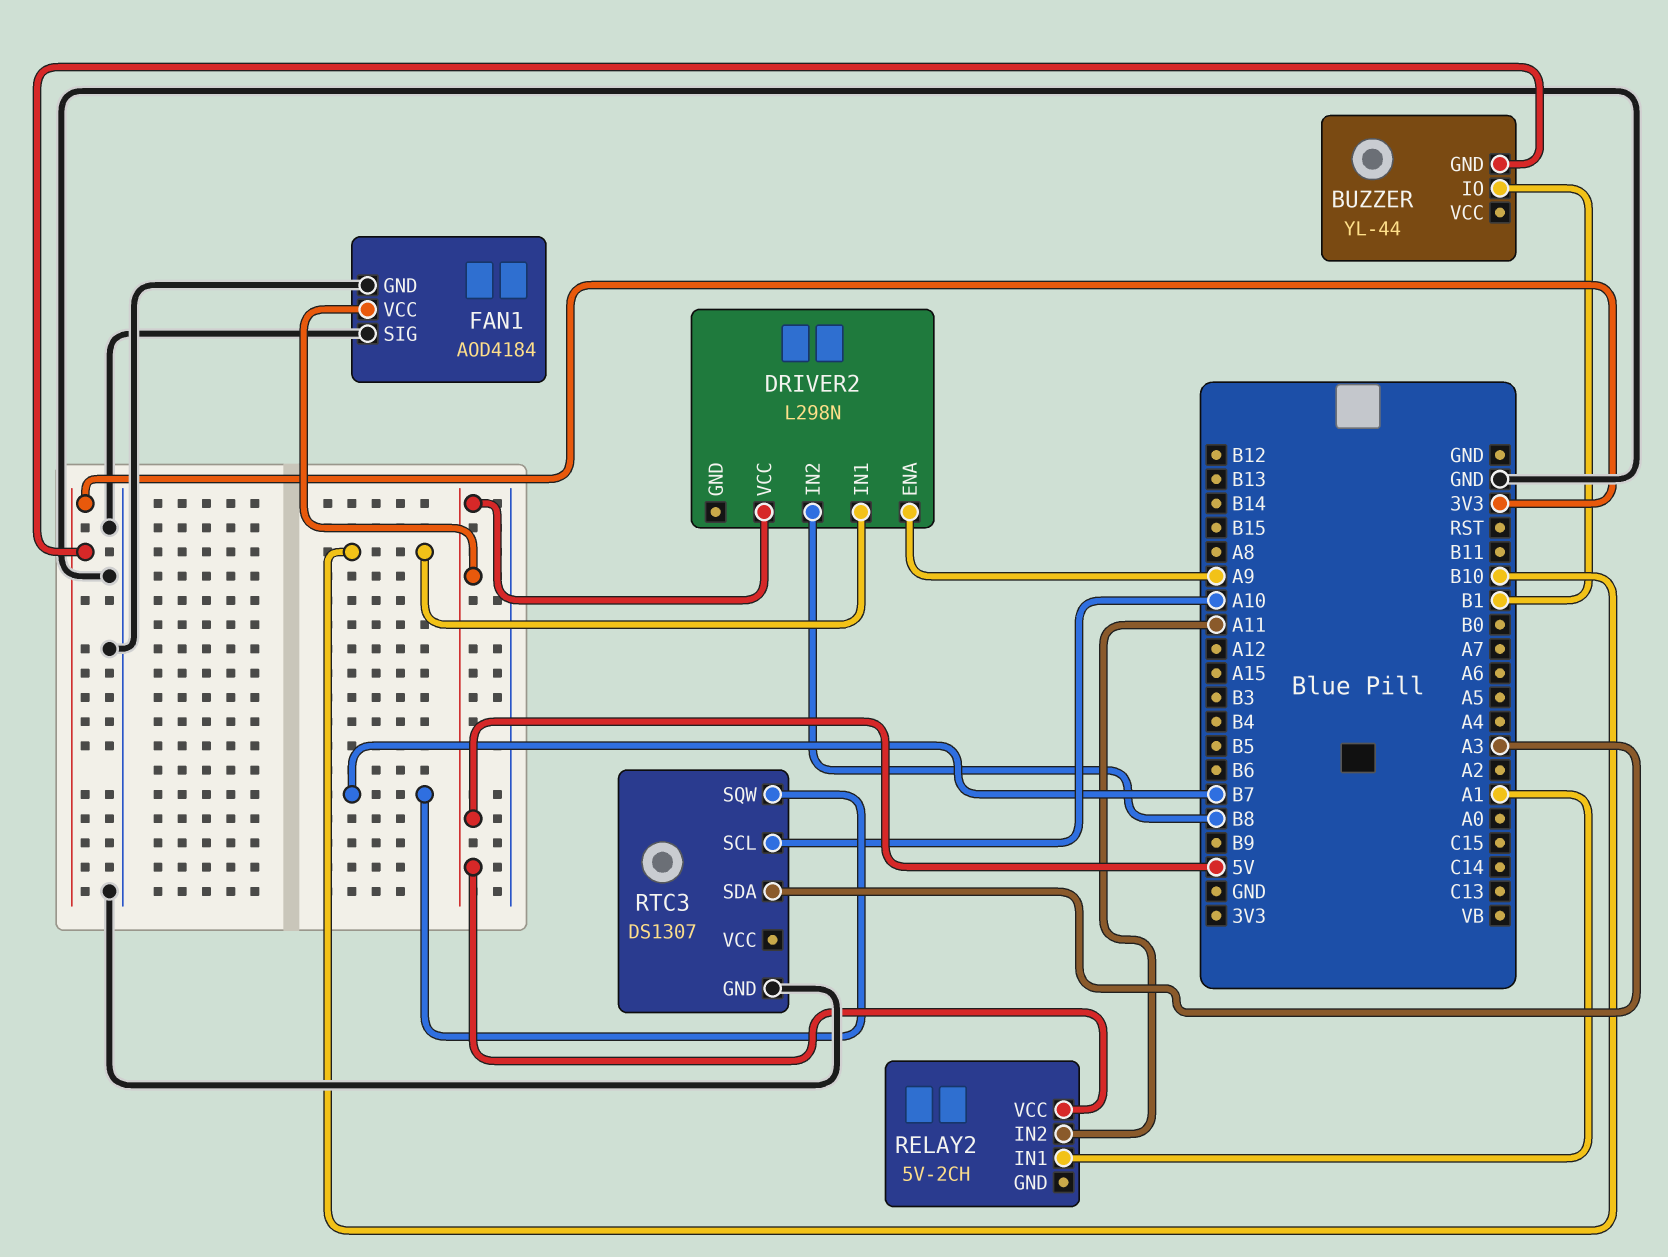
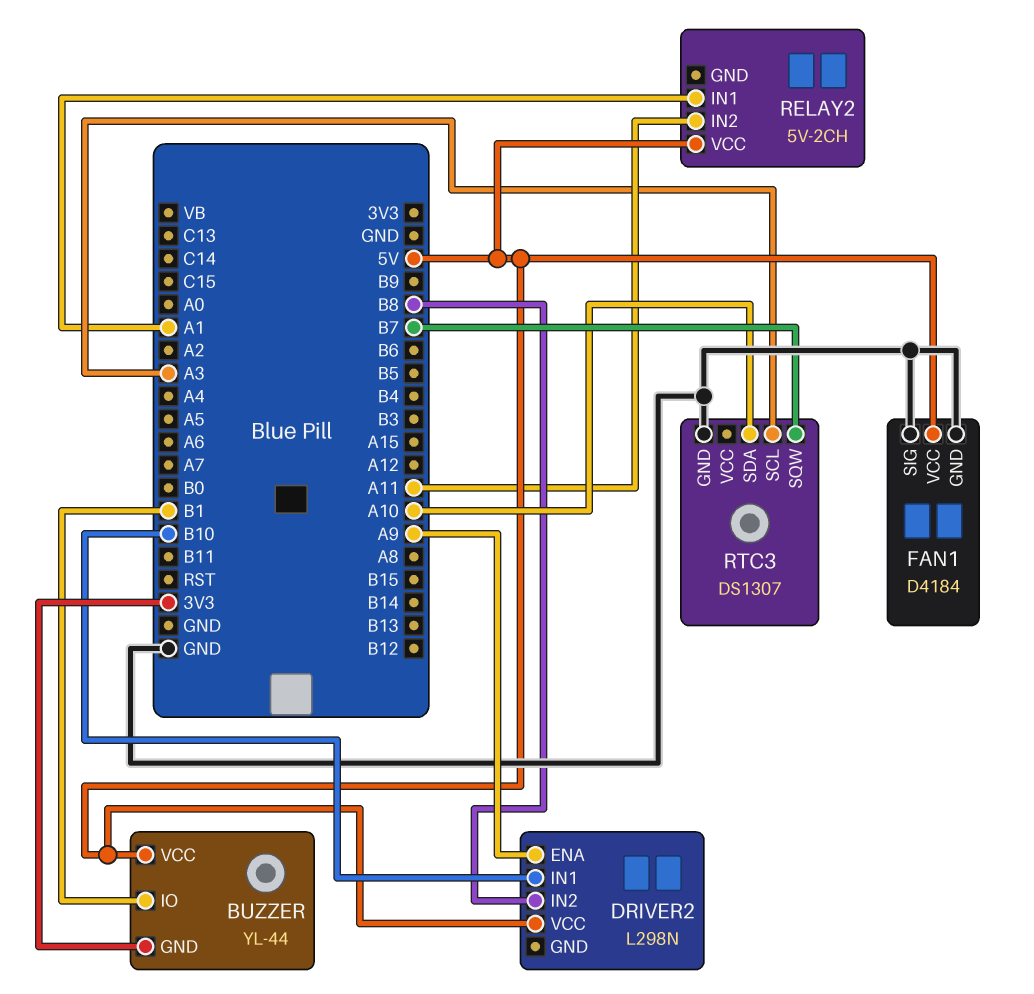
BUZZER pin VCC: none -> 5V
FAN1: AOD4184 -> D4184
RTC3 pin SCL: A10 -> A3
RTC3 pin SDA: A3 -> A10

